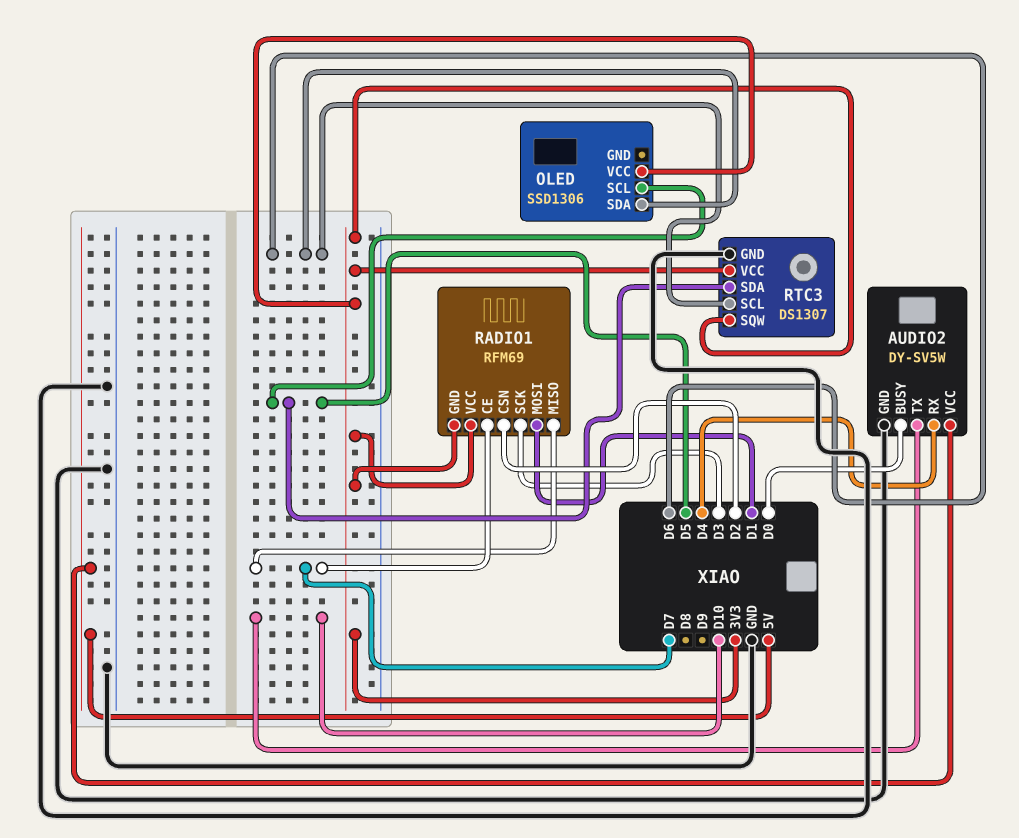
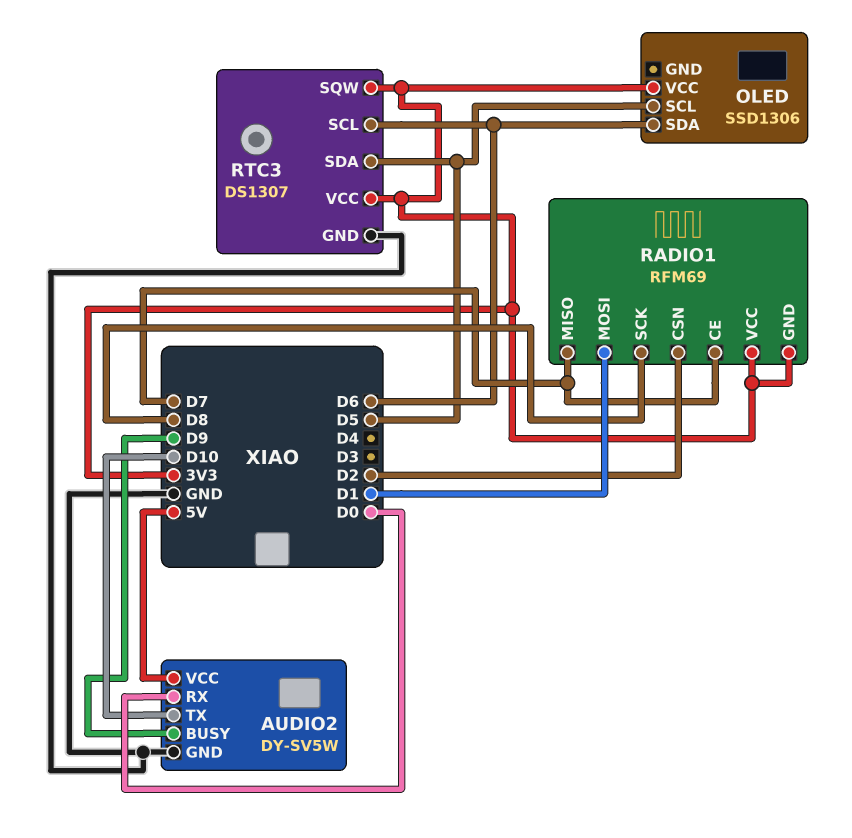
AUDIO2 pin BUSY: D0 -> D9
AUDIO2 pin RX: D4 -> D0
RADIO1 pin SCK: D3 -> D8

